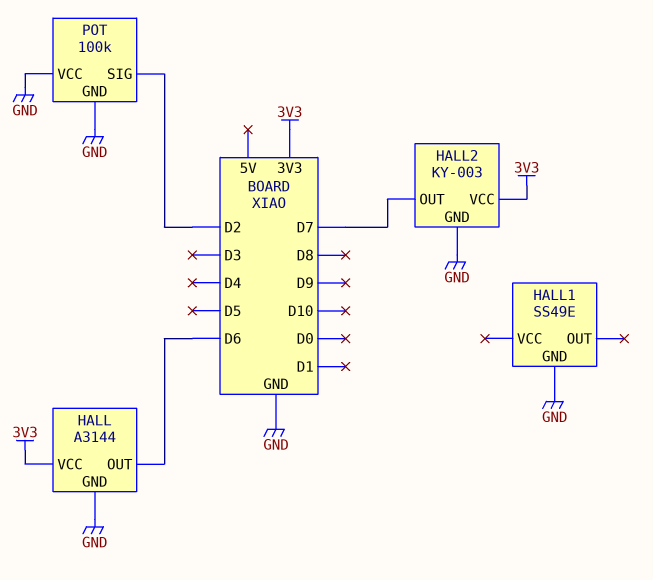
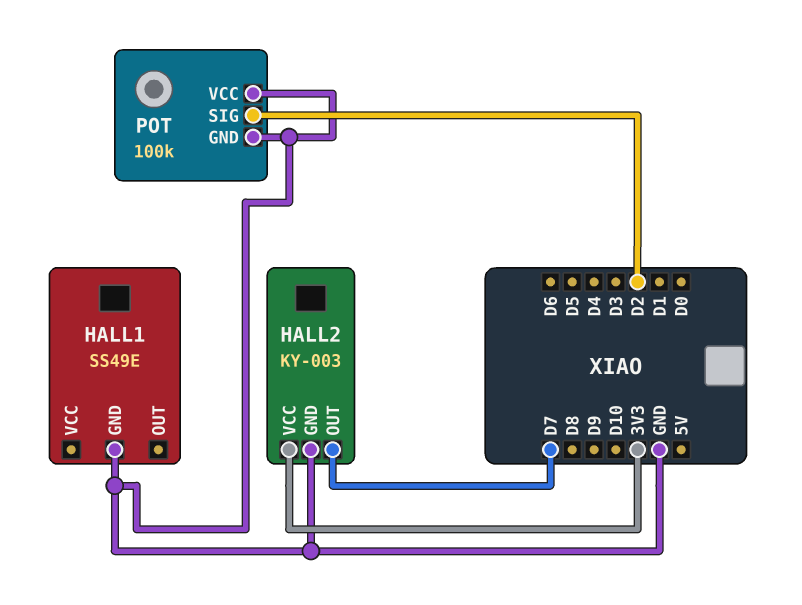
HALL: A3144 -> none
HALL pin GND: GND -> none
HALL pin OUT: D6 -> none
HALL pin VCC: 3V3 -> none

